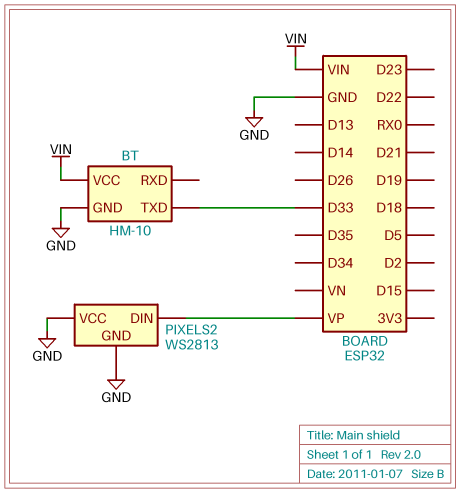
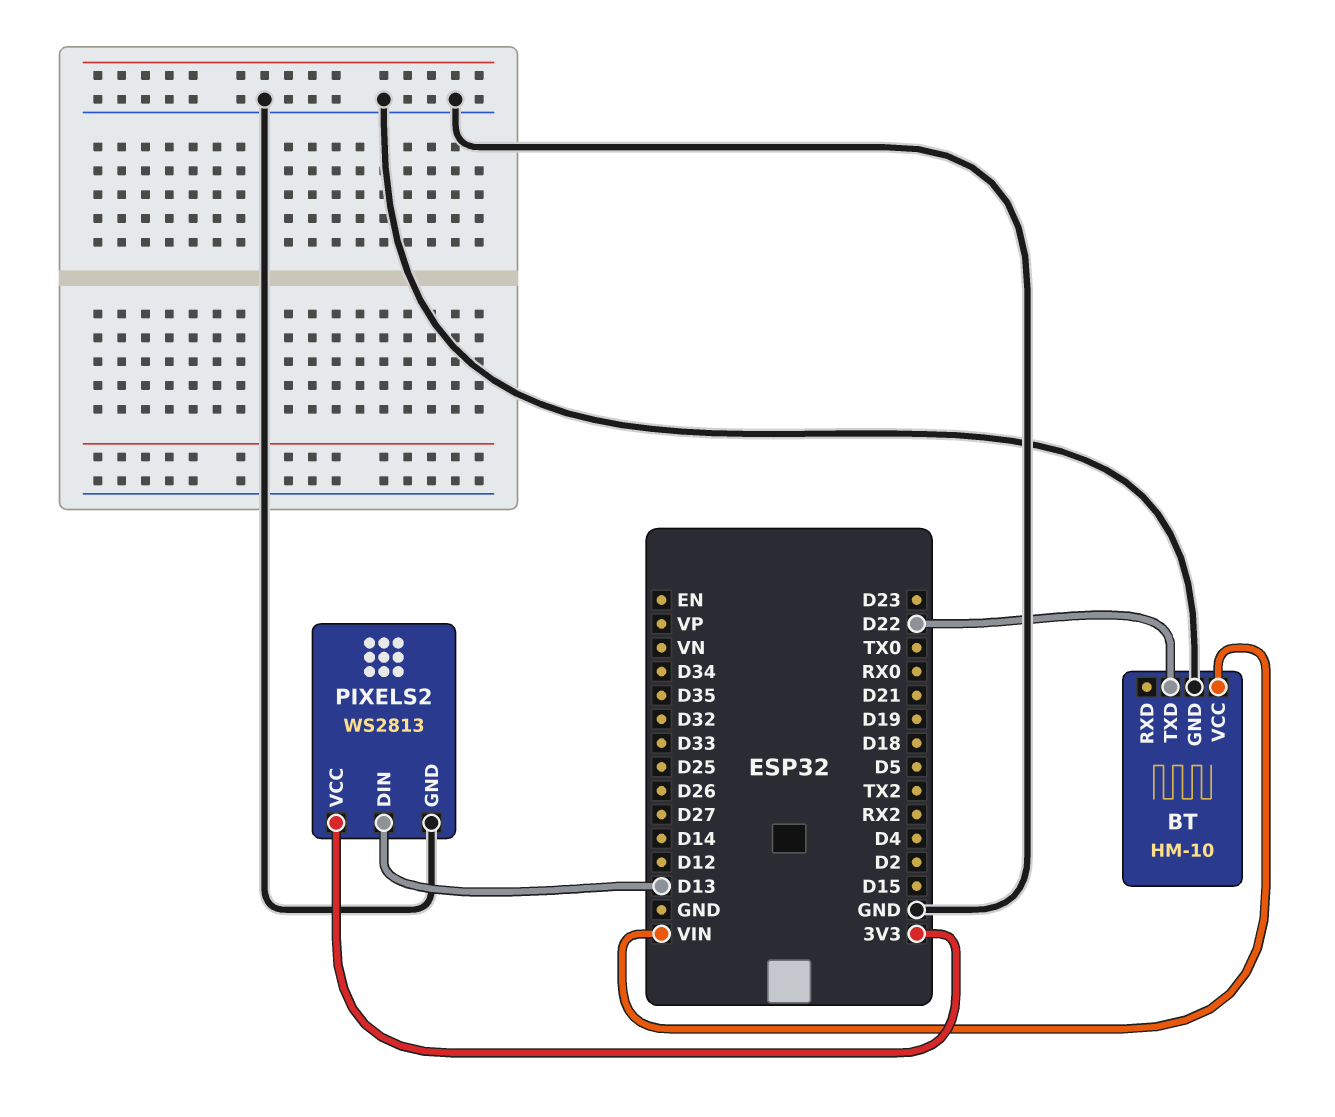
BT pin TXD: D33 -> D22
PIXELS2 pin DIN: VP -> D13
PIXELS2 pin VCC: GND -> 3V3

